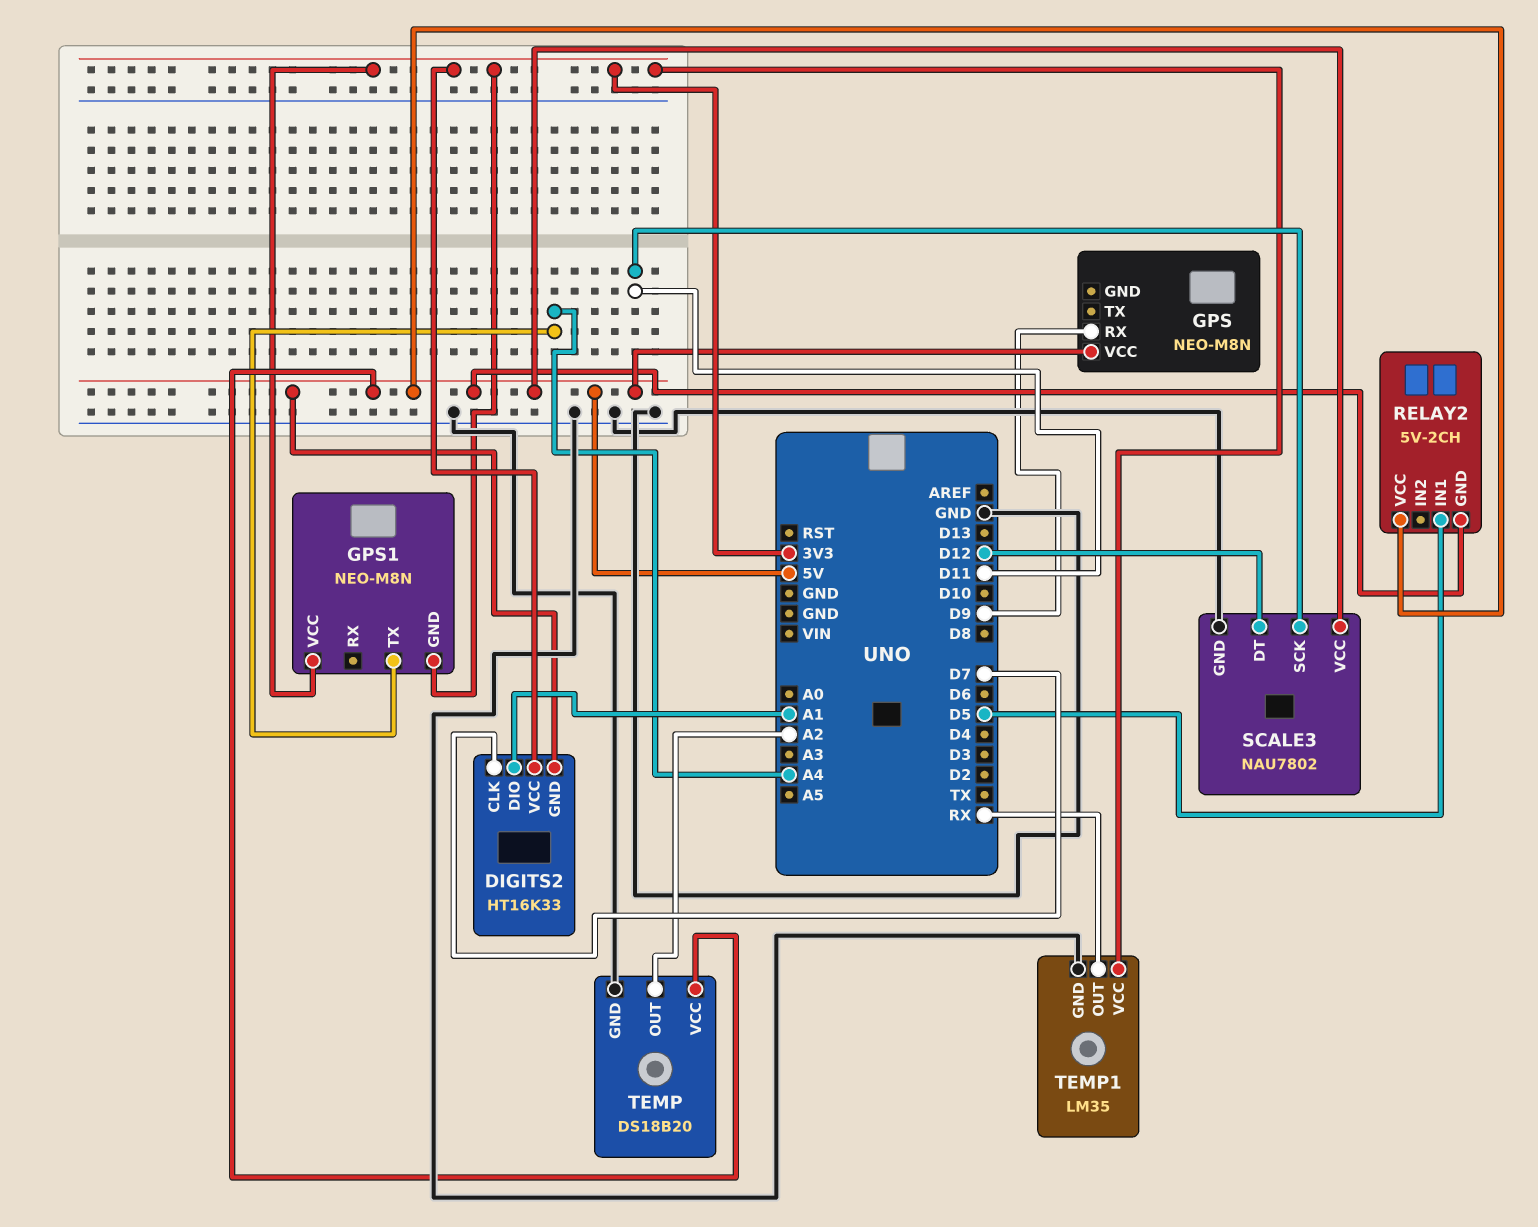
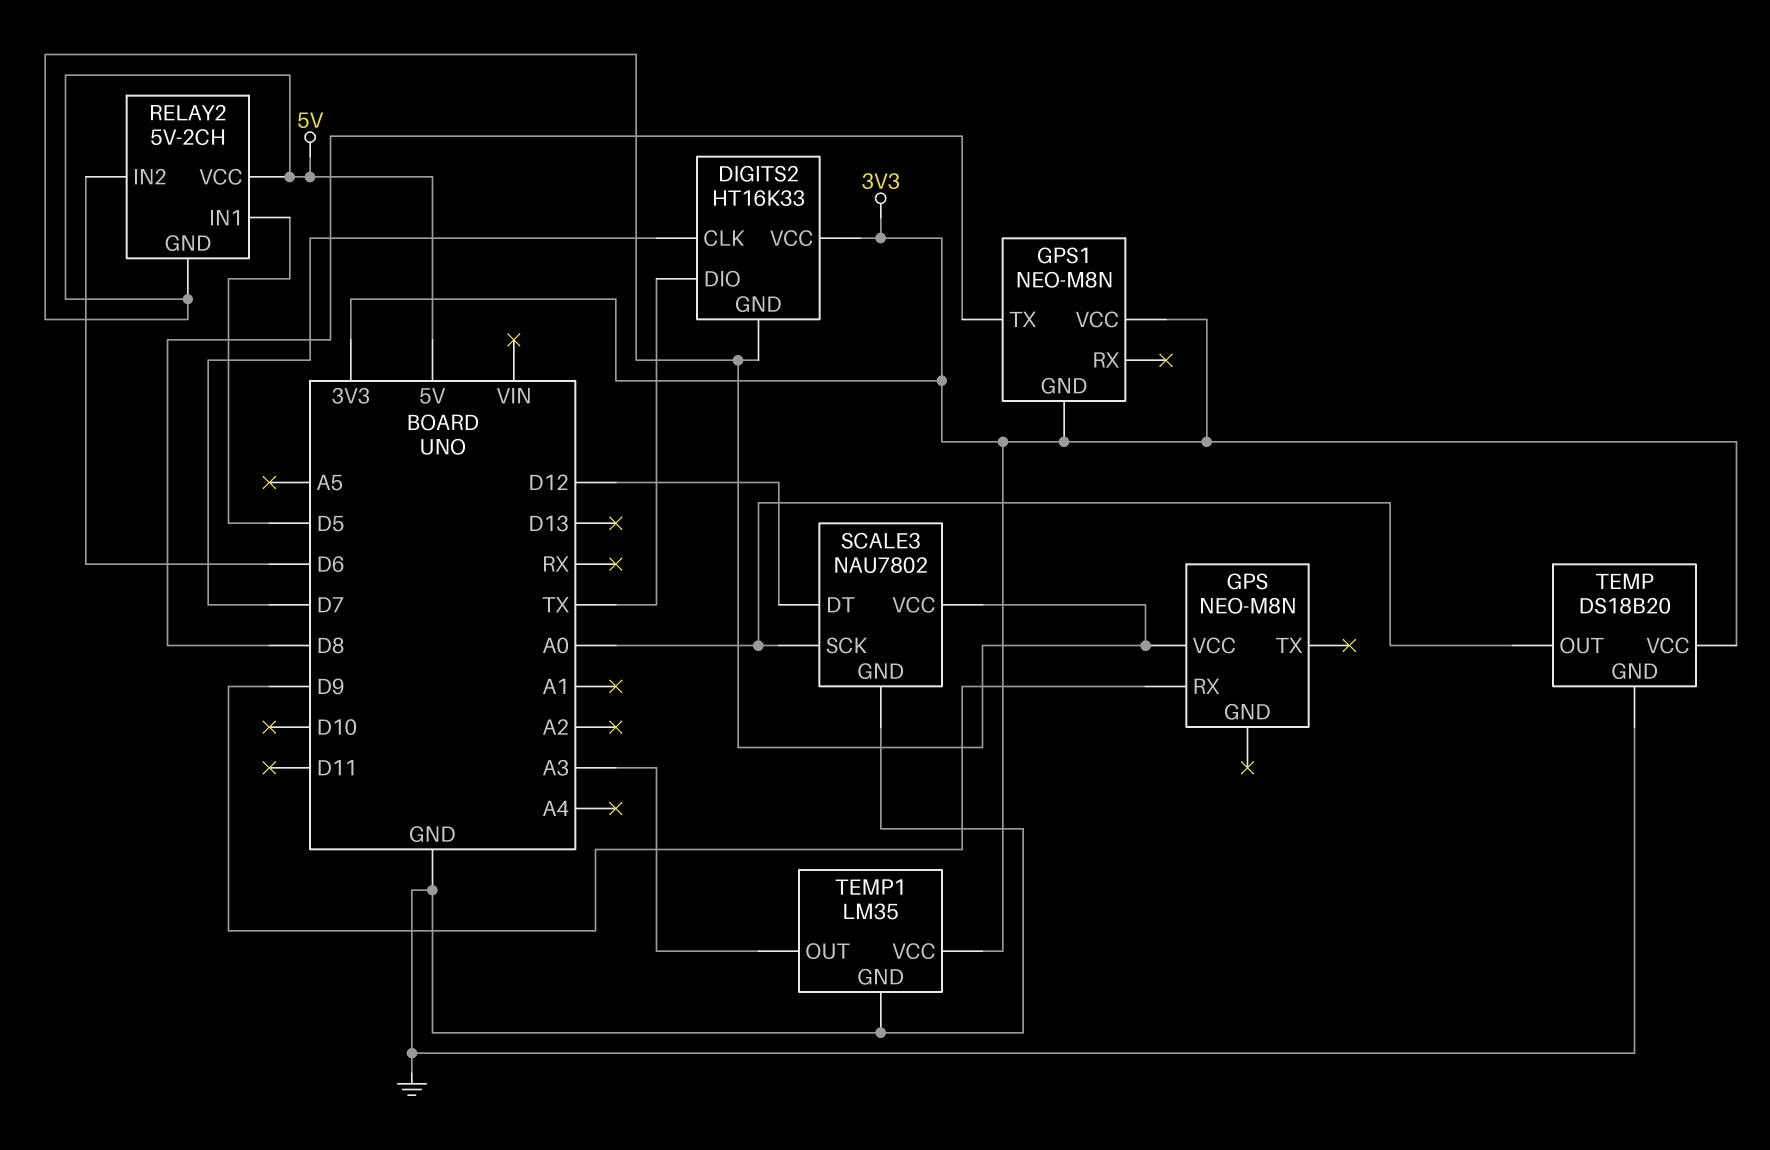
DIGITS2 pin DIO: A1 -> TX
GPS1 pin TX: A4 -> D8
RELAY2 pin IN2: none -> D6
SCALE3 pin SCK: D11 -> A0
TEMP pin OUT: A2 -> A0
TEMP pin VCC: 5V -> 3V3
TEMP1 pin OUT: RX -> A3

